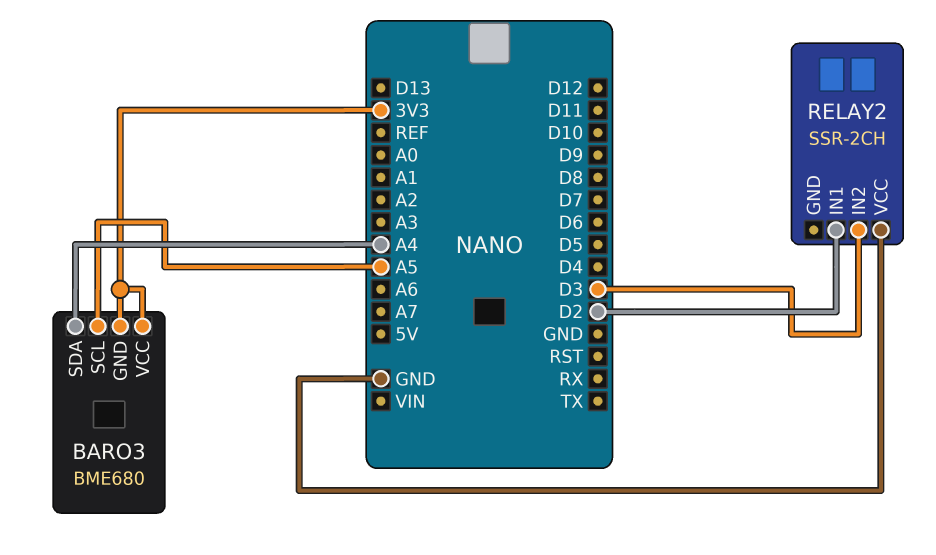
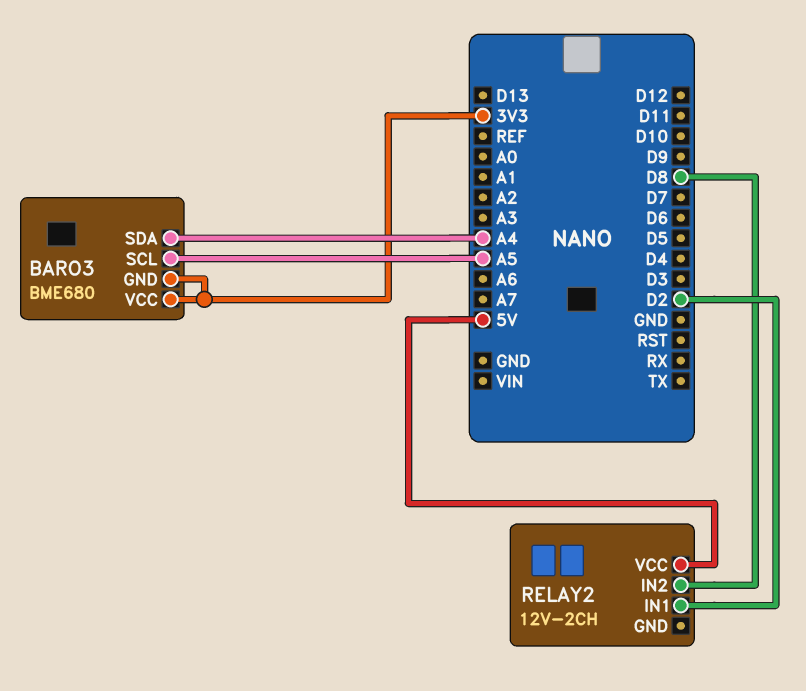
RELAY2: SSR-2CH -> 12V-2CH
RELAY2 pin IN2: D3 -> D8
RELAY2 pin VCC: GND -> 5V

